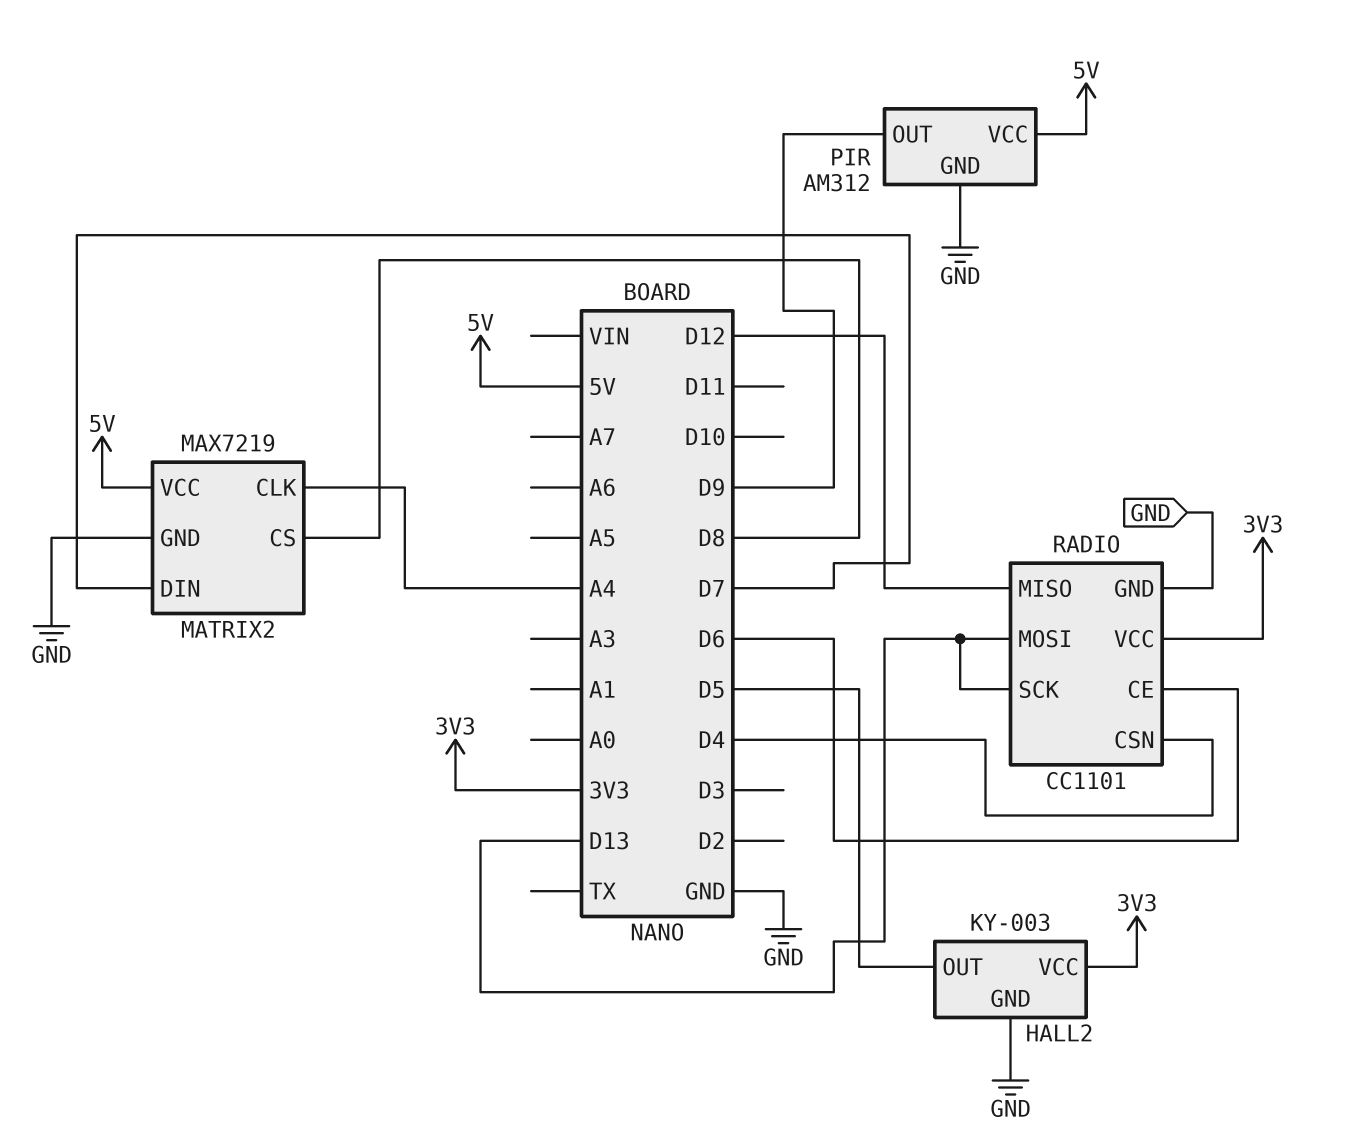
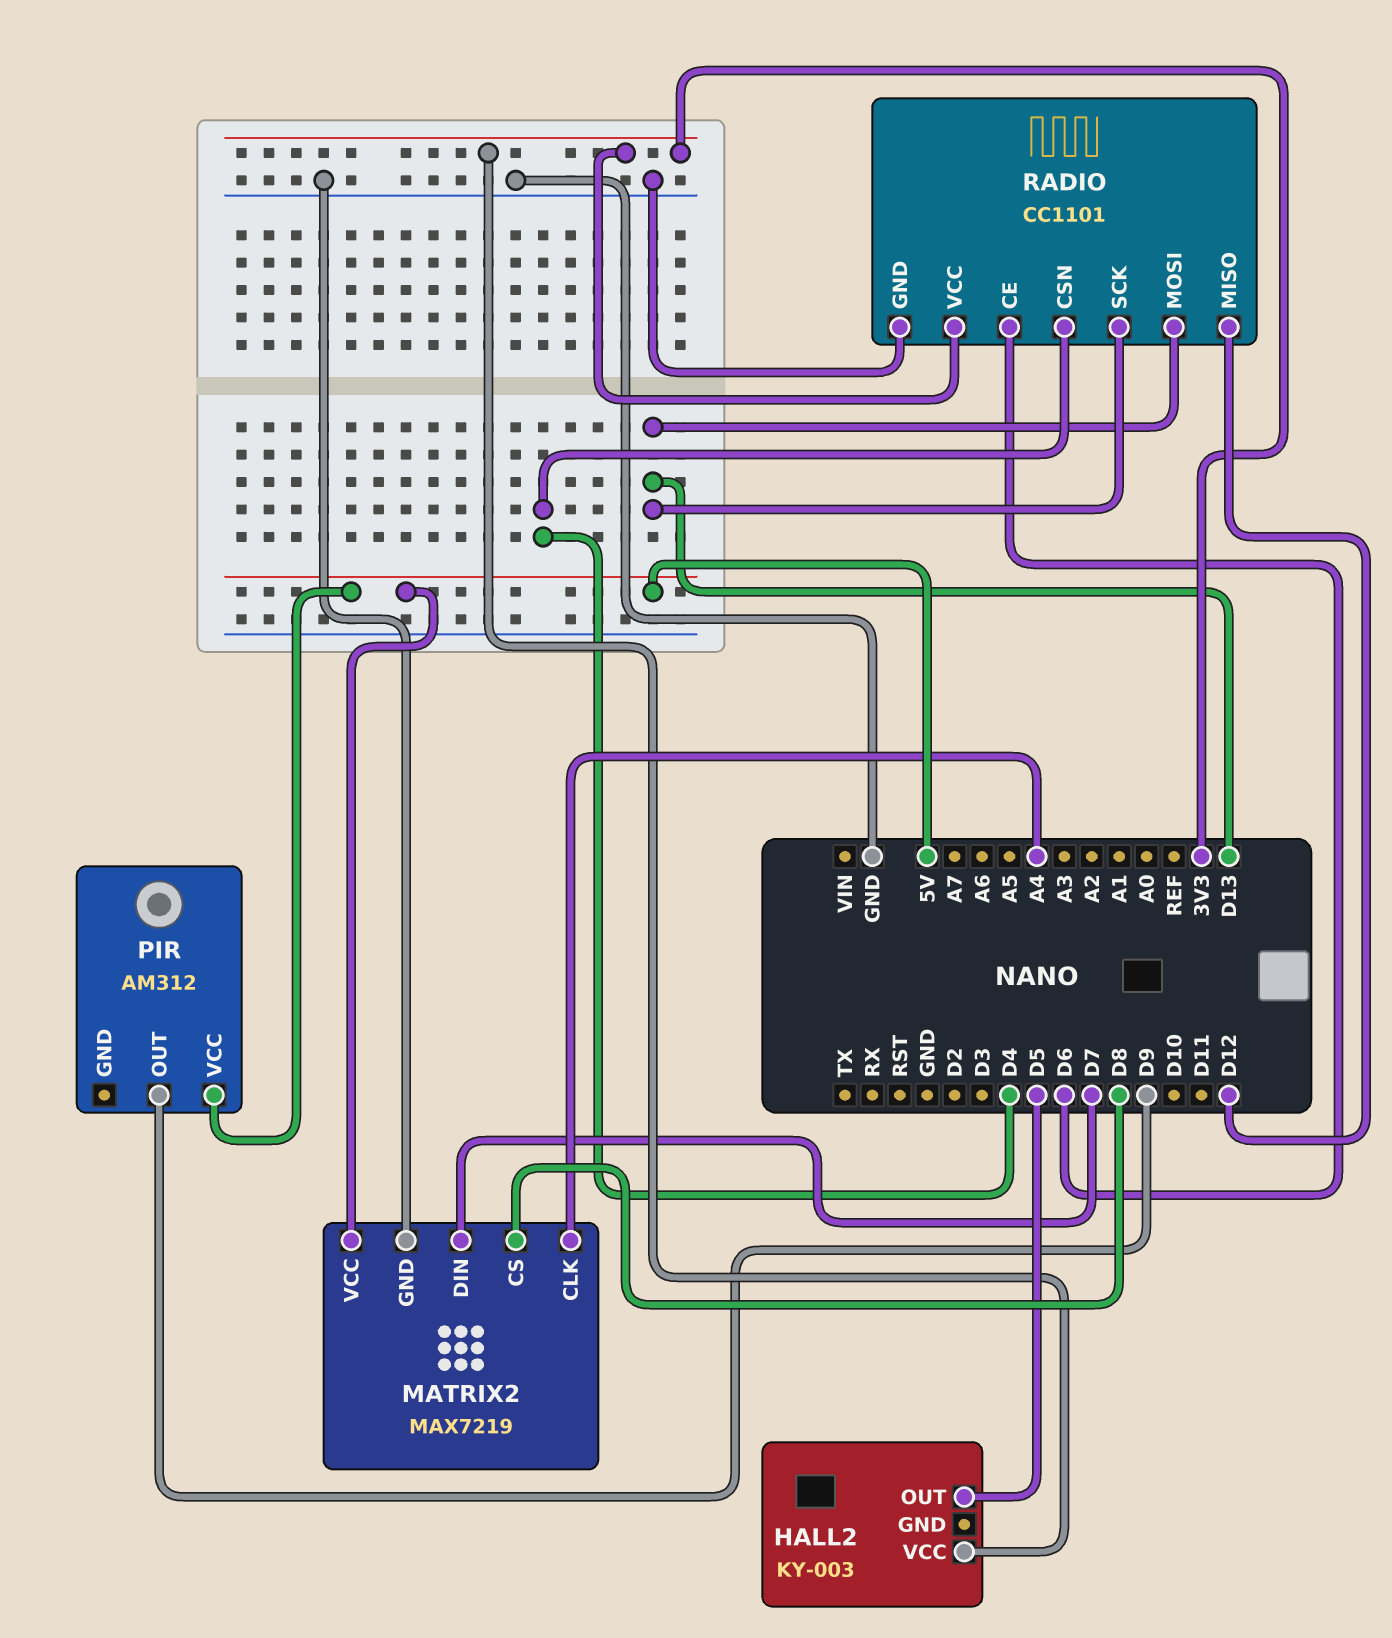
HALL2 pin GND: GND -> none
PIR pin GND: GND -> none

